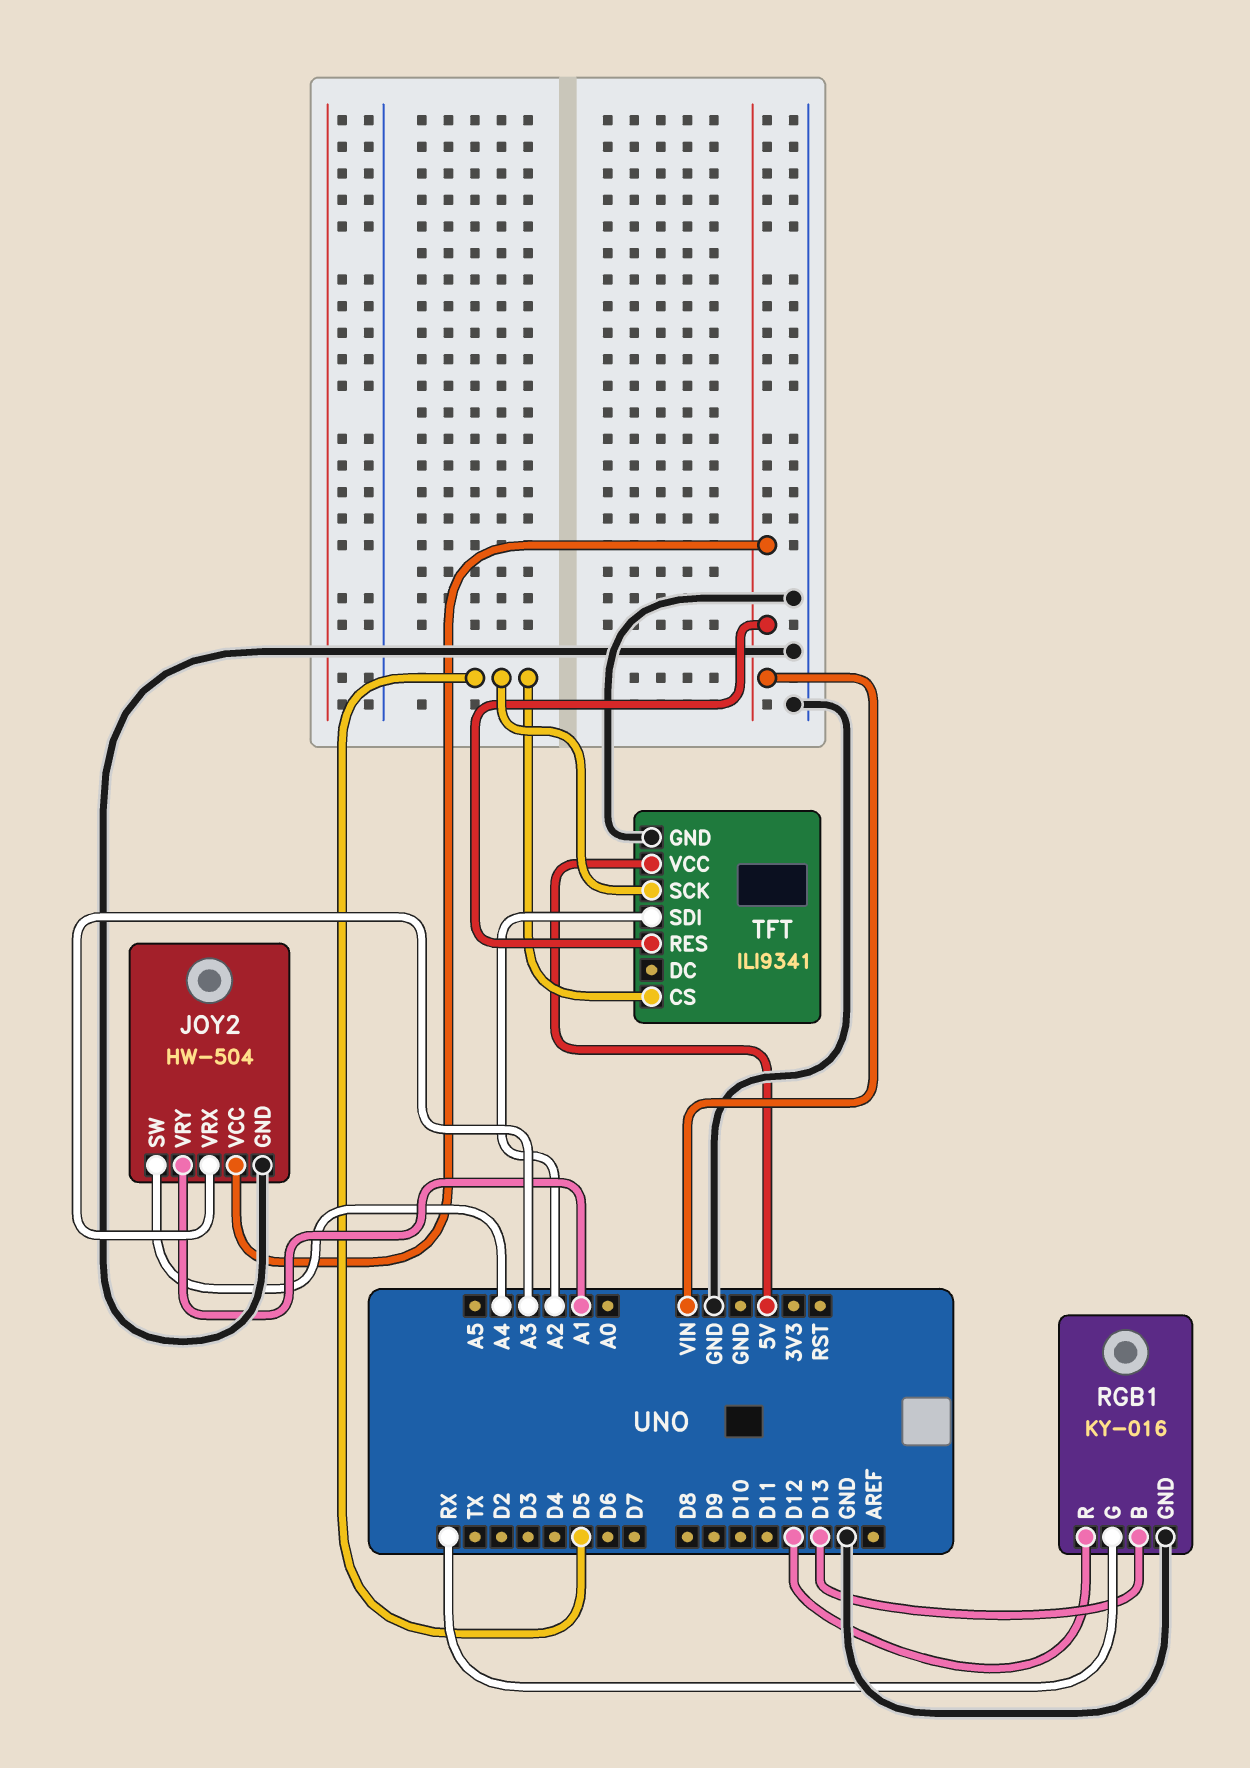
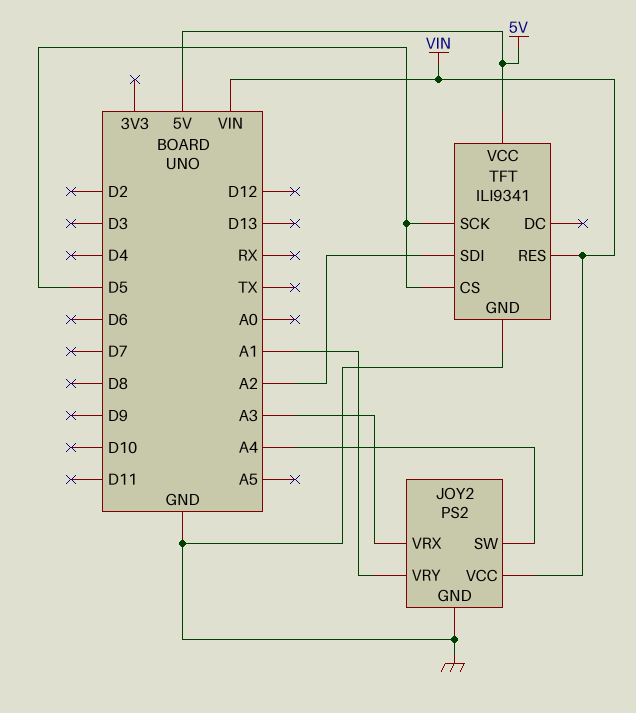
JOY2: HW-504 -> PS2
RGB1: KY-016 -> none
RGB1 pin B: D13 -> none
RGB1 pin G: RX -> none
RGB1 pin GND: GND -> none
RGB1 pin R: D12 -> none

